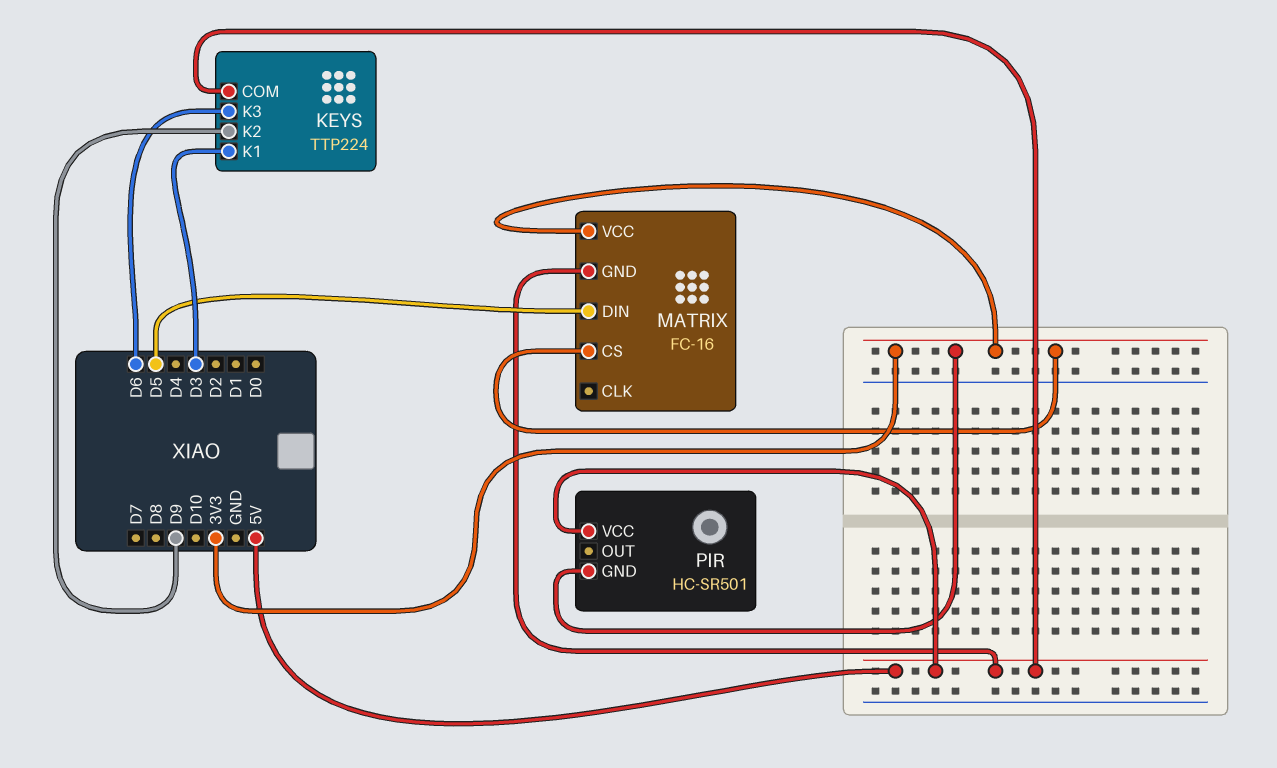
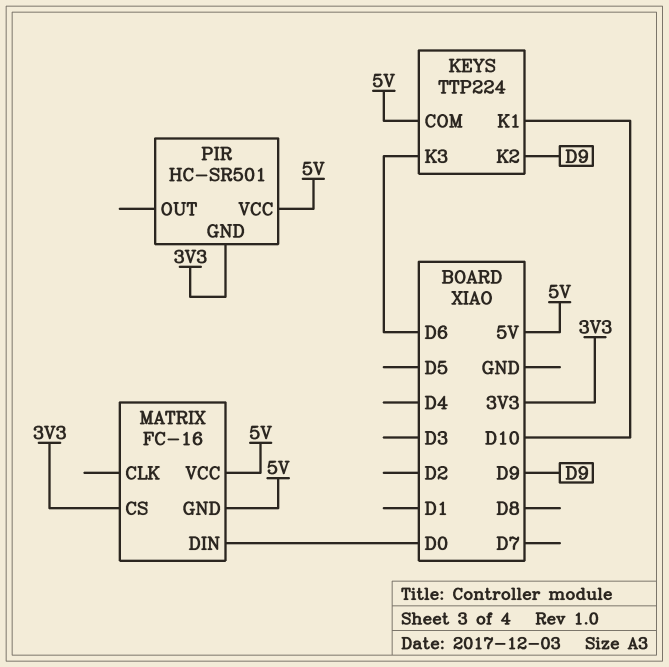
KEYS pin K1: D3 -> D10
MATRIX pin DIN: D5 -> D0
MATRIX pin VCC: 3V3 -> 5V

